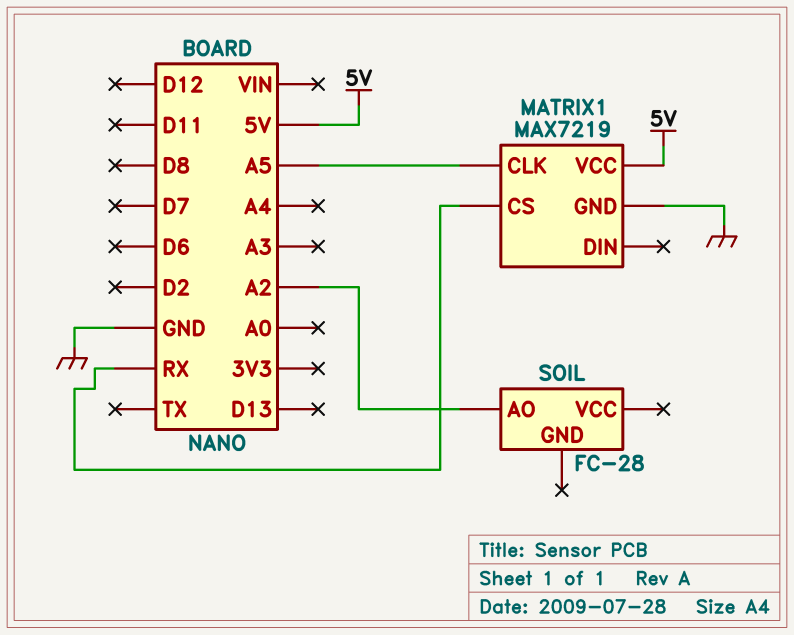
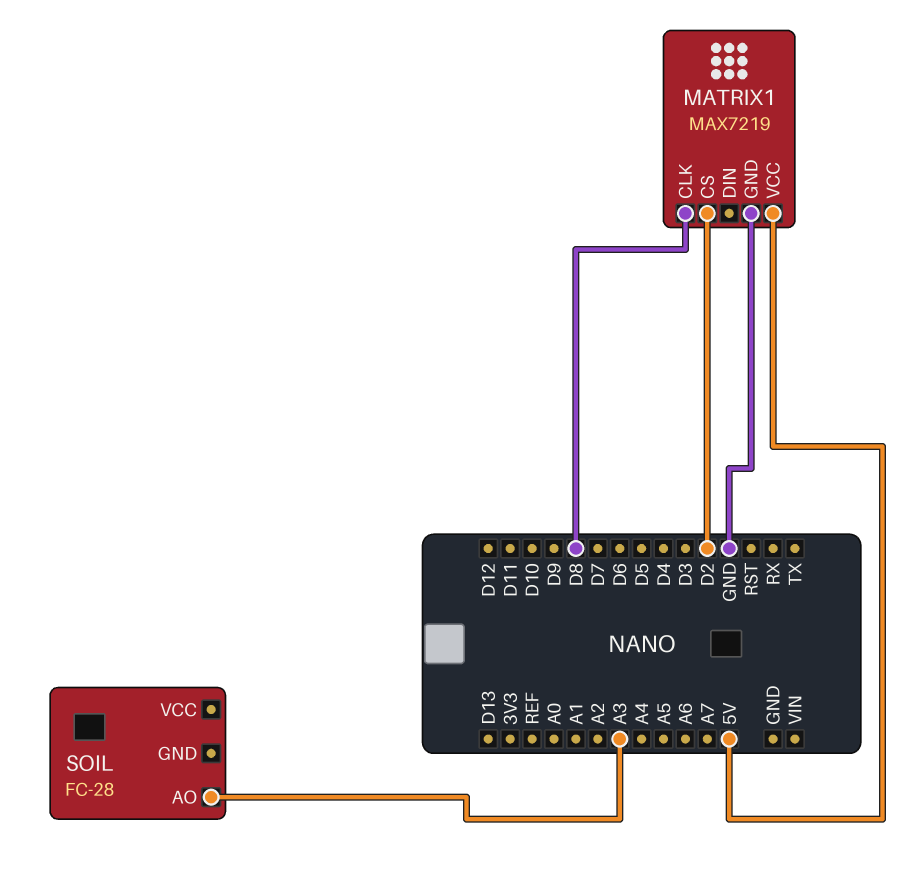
MATRIX1 pin CLK: A5 -> D8
MATRIX1 pin CS: RX -> D2
SOIL pin AO: A2 -> A3

